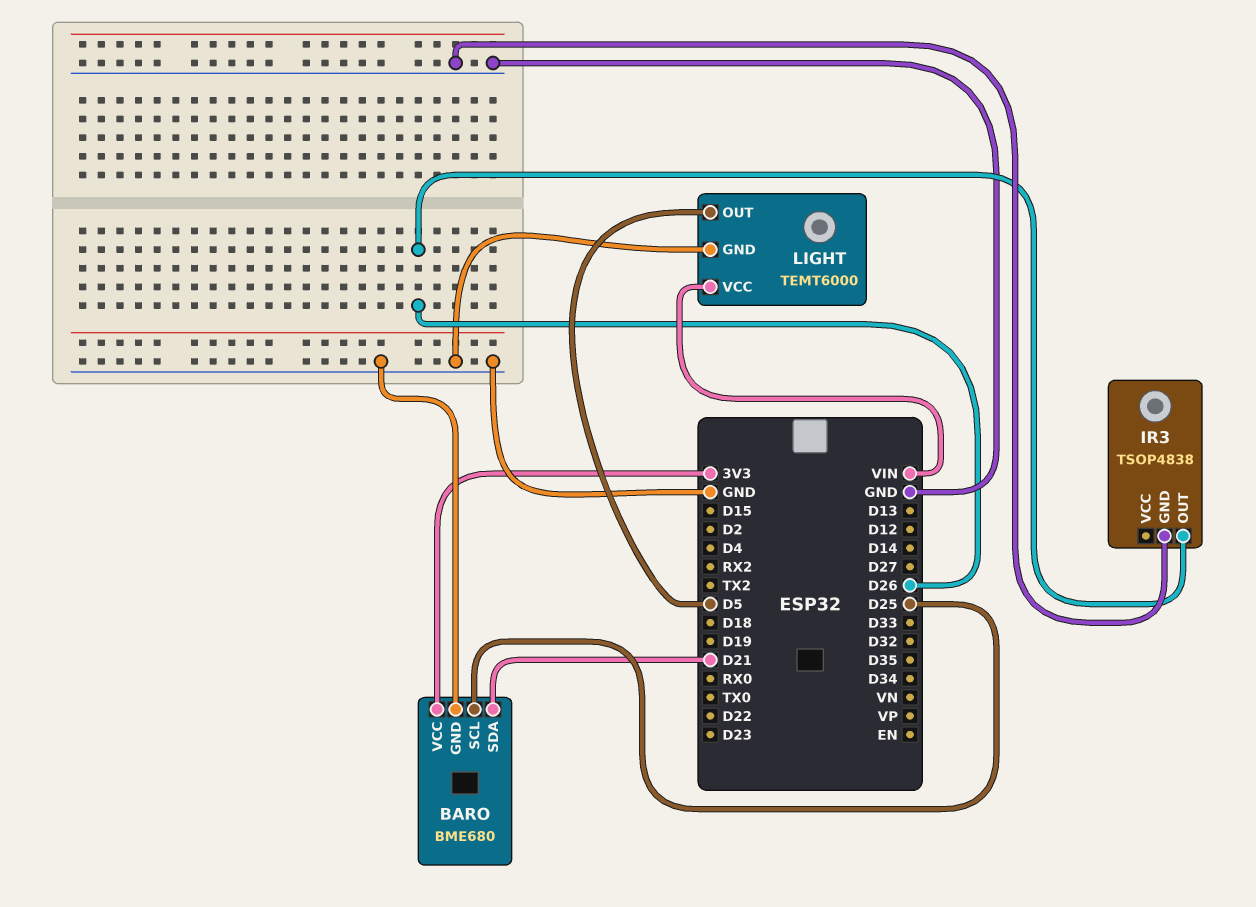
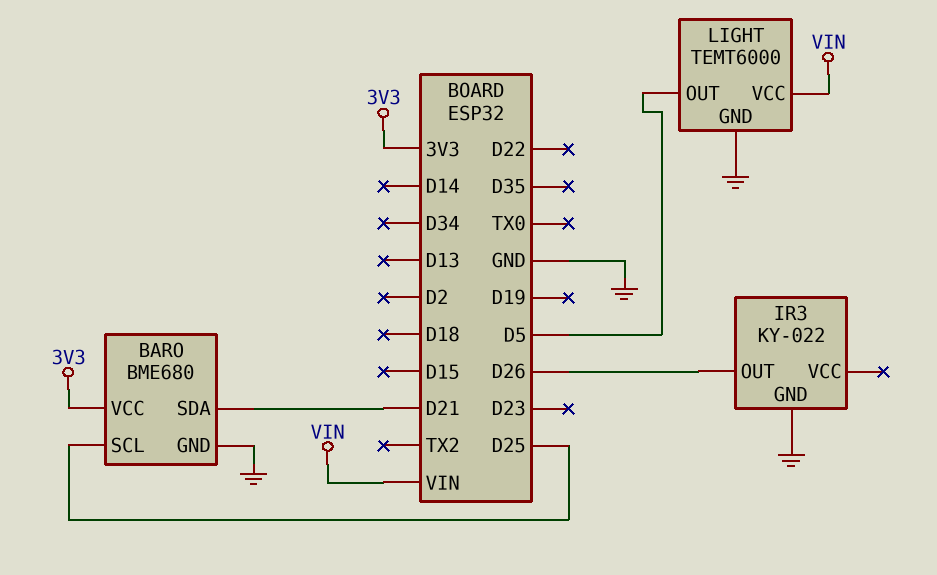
IR3: TSOP4838 -> KY-022

